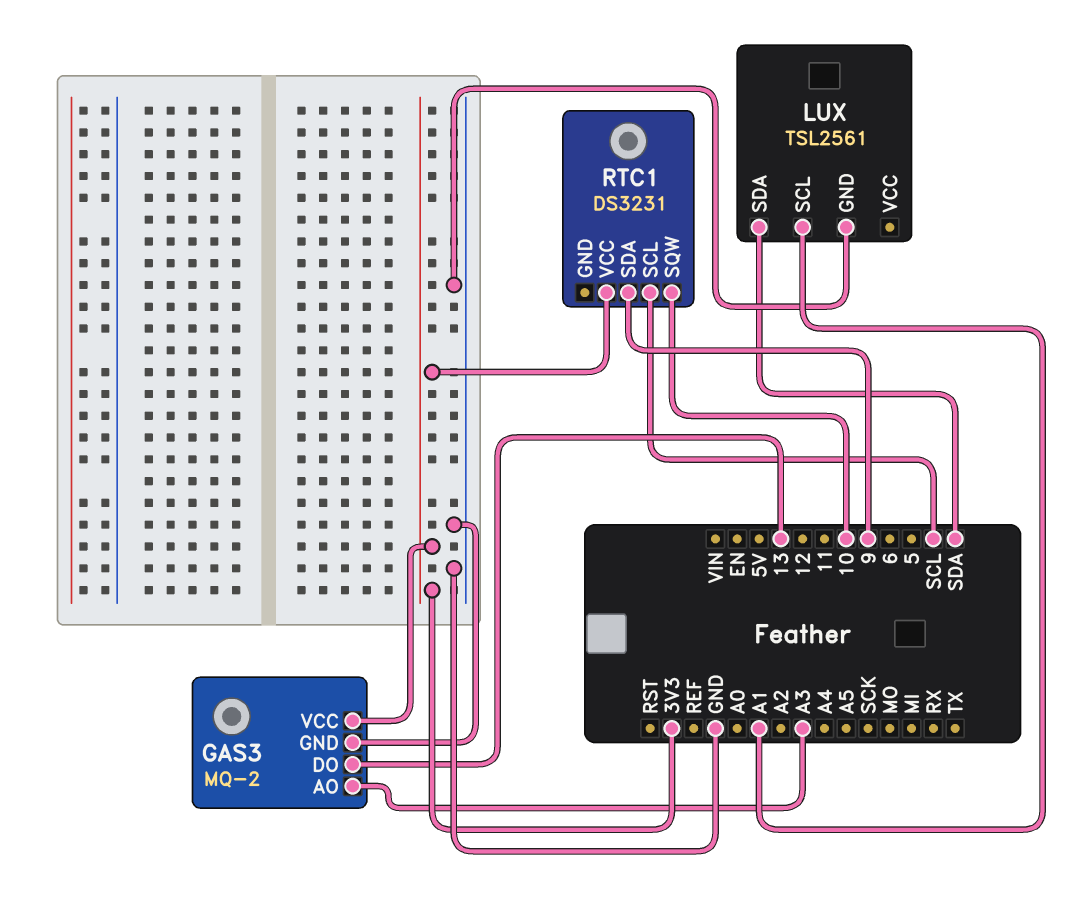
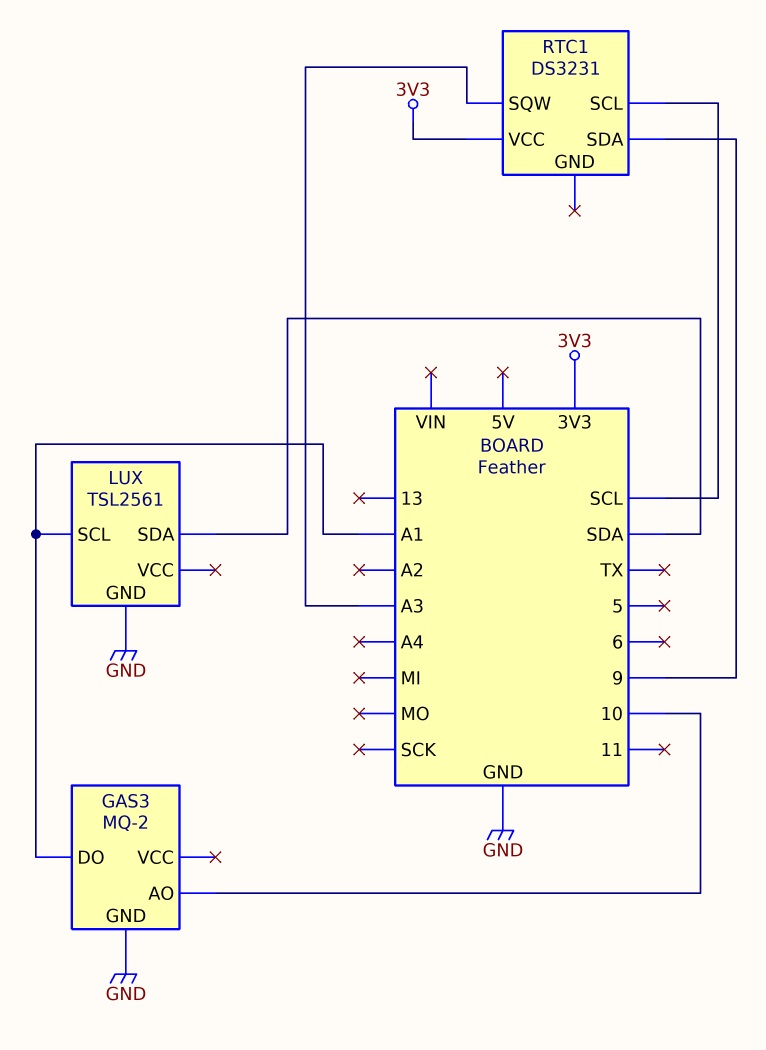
GAS3 pin AO: A3 -> 10
GAS3 pin DO: 13 -> A1
GAS3 pin VCC: 3V3 -> none
RTC1 pin SQW: 10 -> A3

